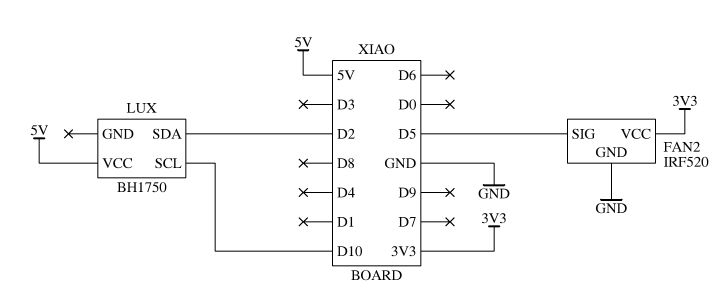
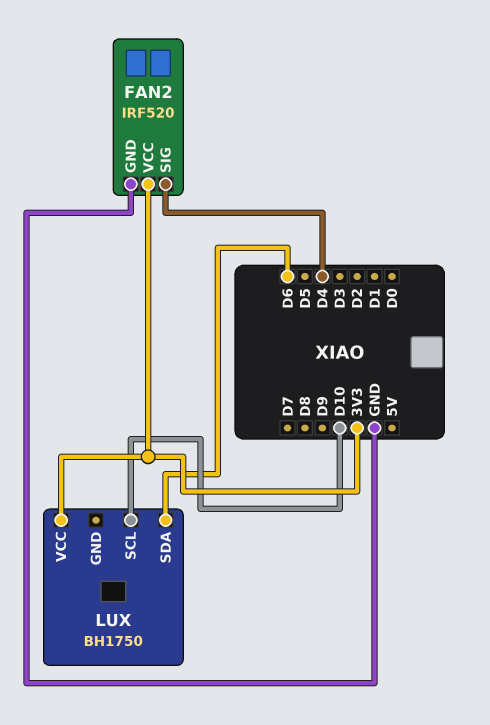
FAN2 pin SIG: D5 -> D4
LUX pin SDA: D2 -> D6
LUX pin VCC: 5V -> 3V3

